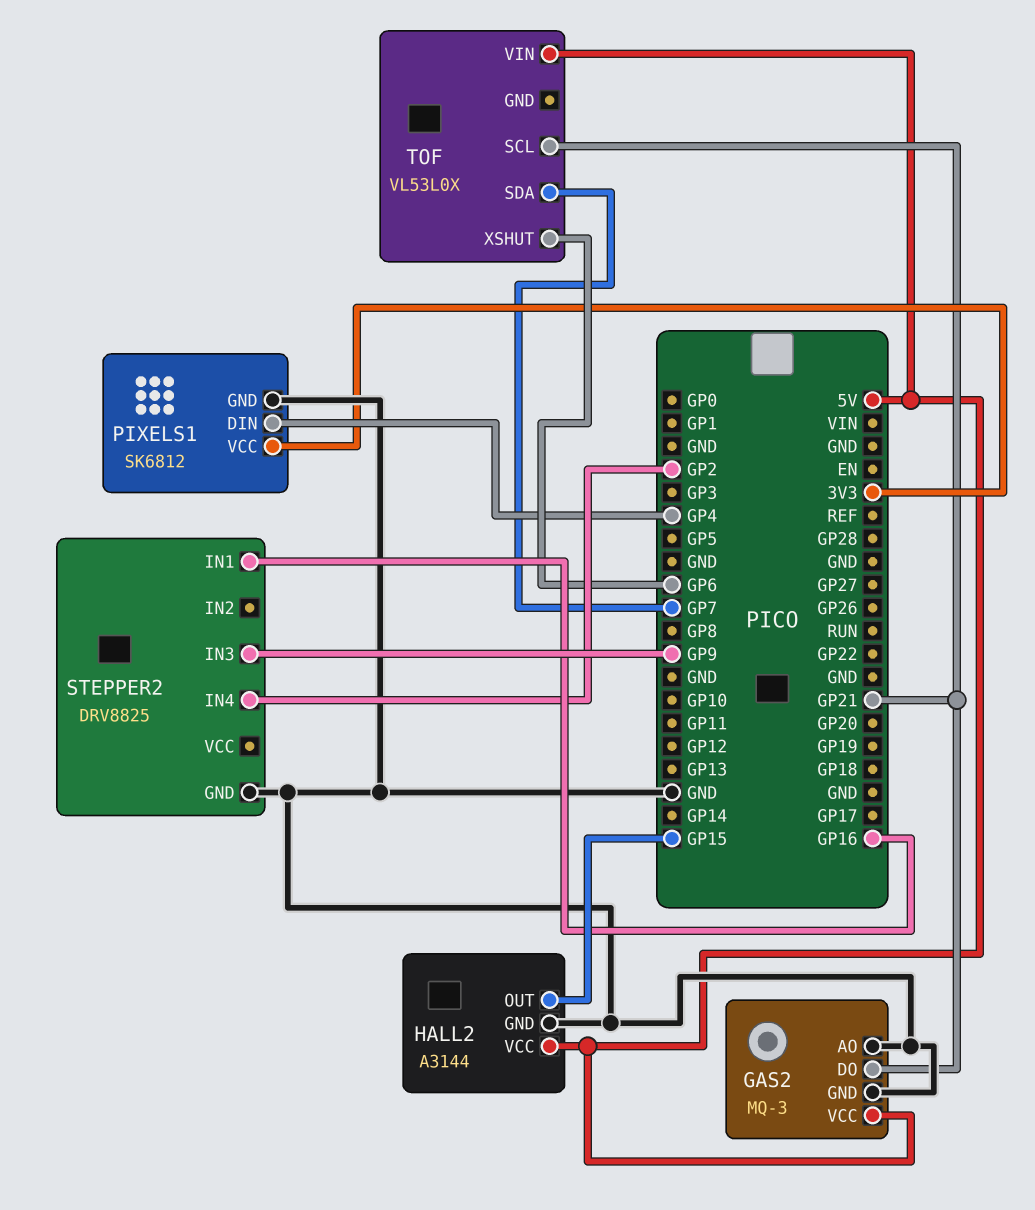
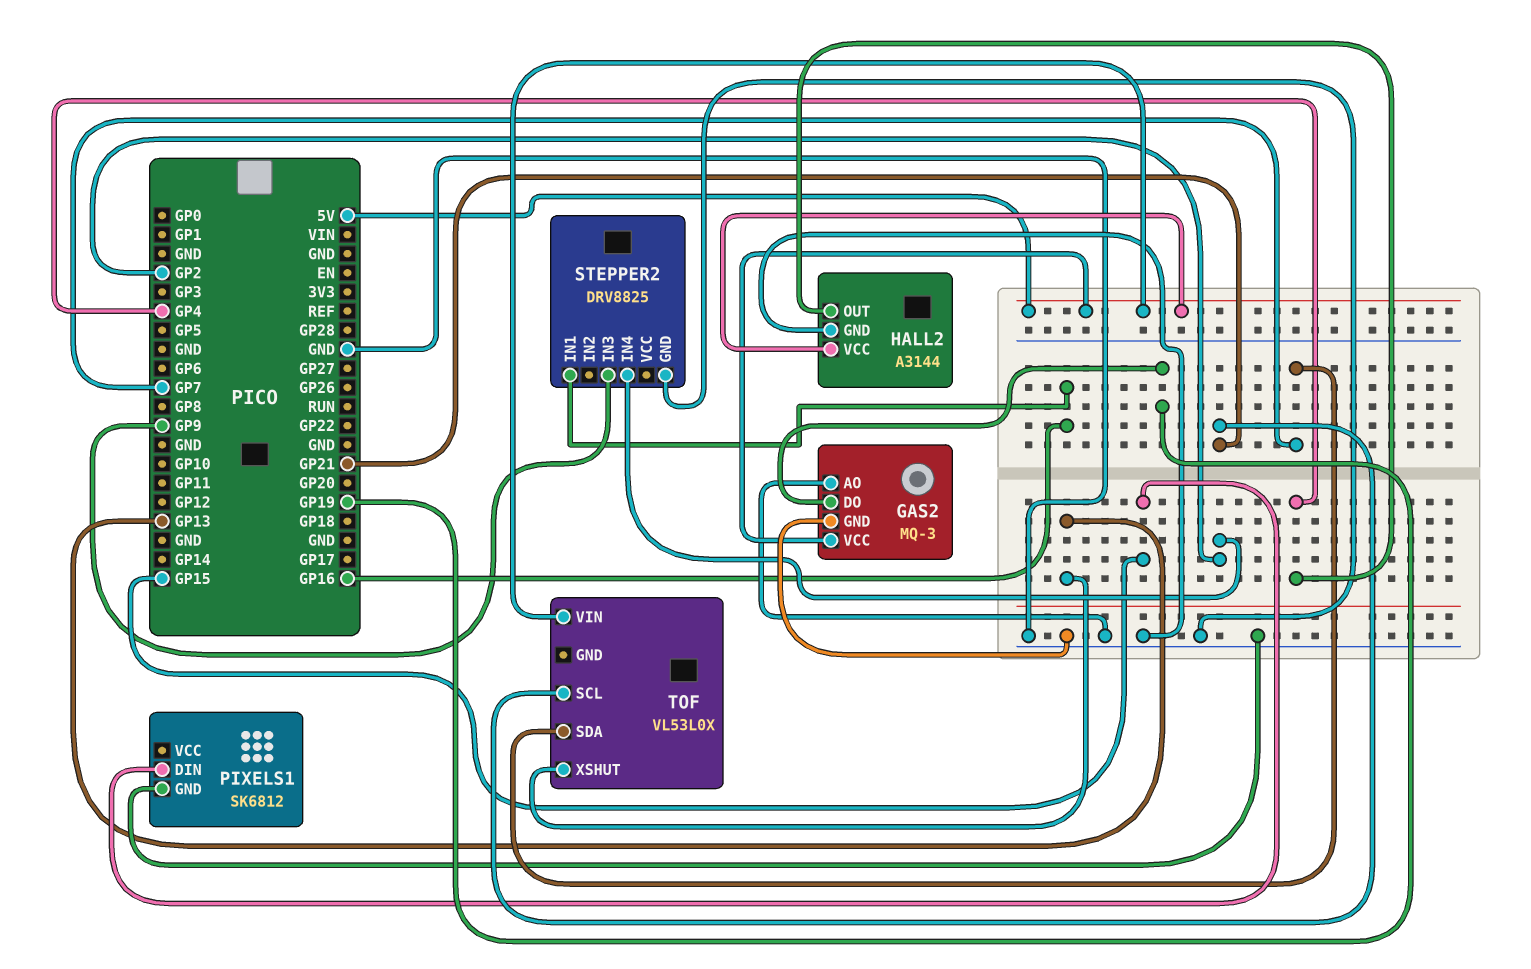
GAS2 pin DO: GP21 -> GP19
HALL2 pin OUT: GP15 -> GP4
PIXELS1 pin DIN: GP4 -> GP15
PIXELS1 pin VCC: 3V3 -> none
TOF pin XSHUT: GP6 -> GP13

